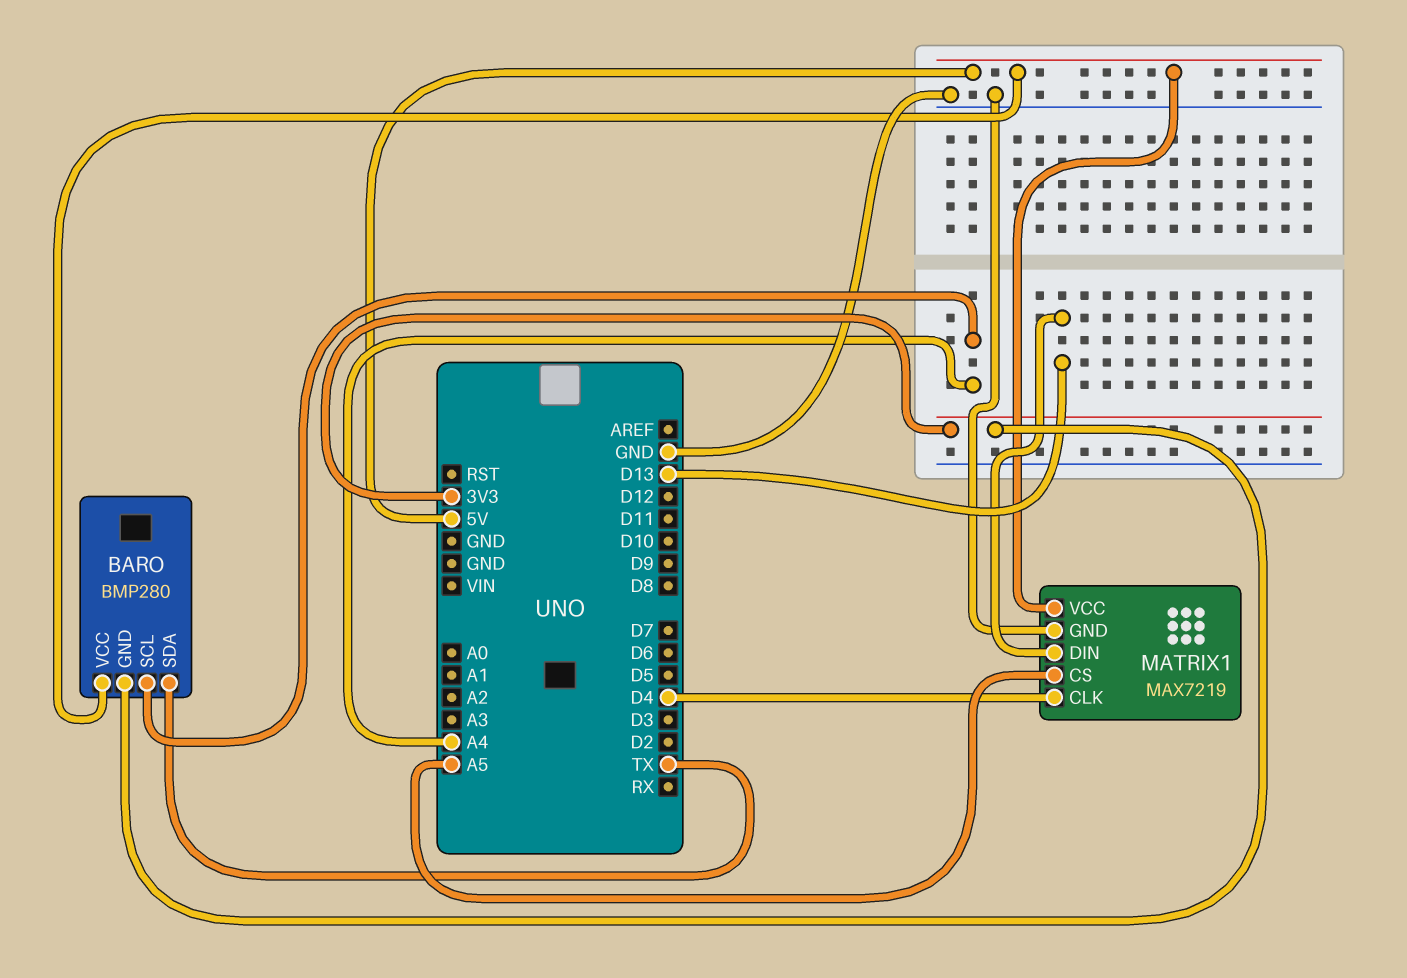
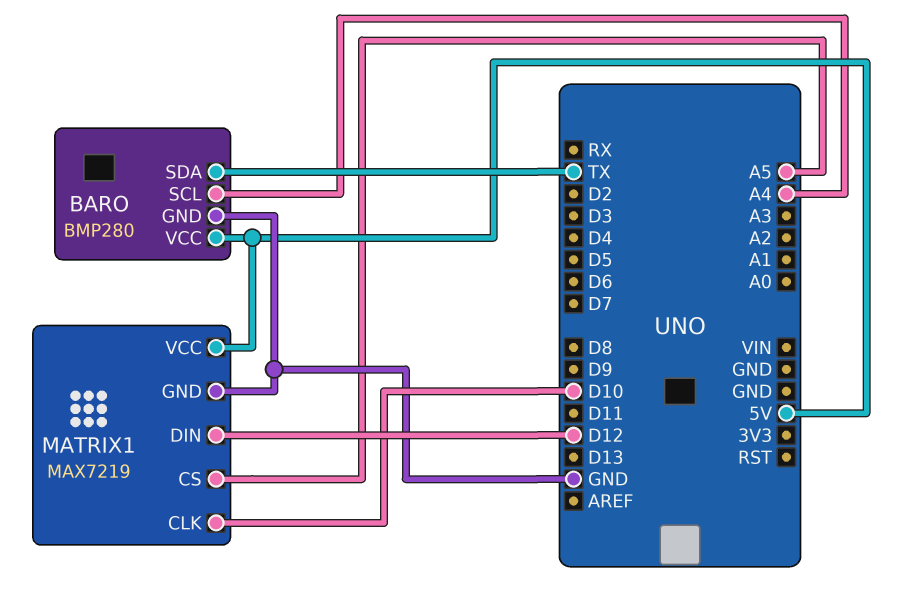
BARO pin GND: 3V3 -> GND
MATRIX1 pin CLK: D4 -> D10
MATRIX1 pin DIN: D13 -> D12

